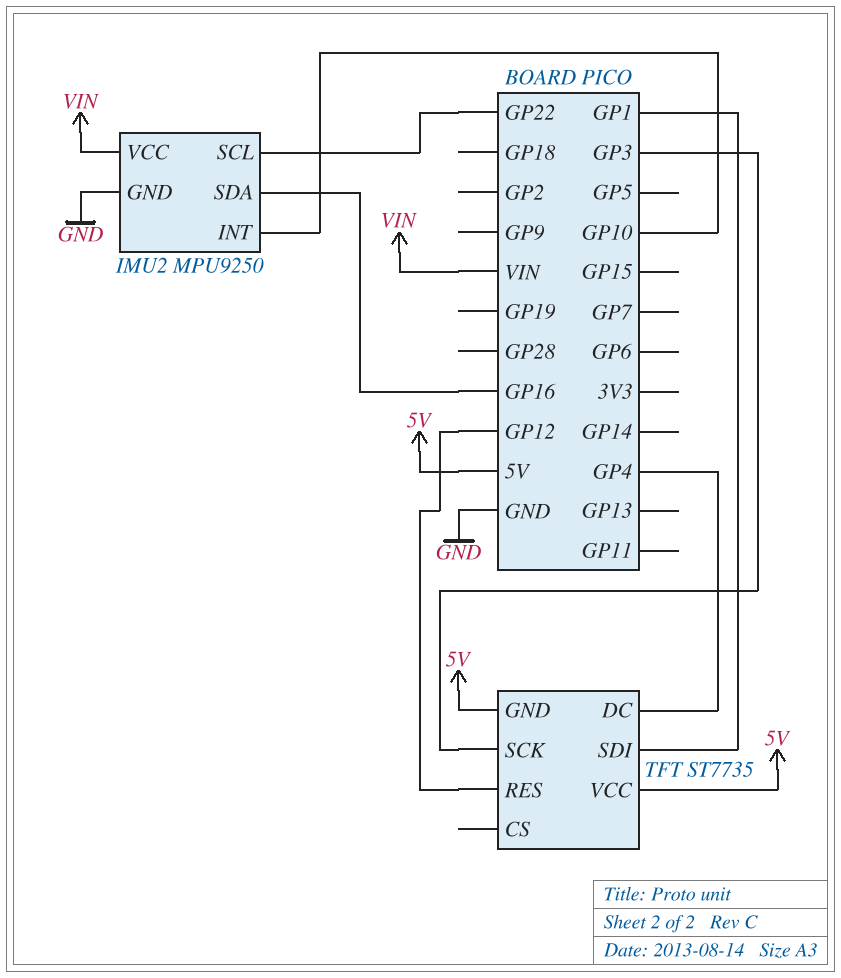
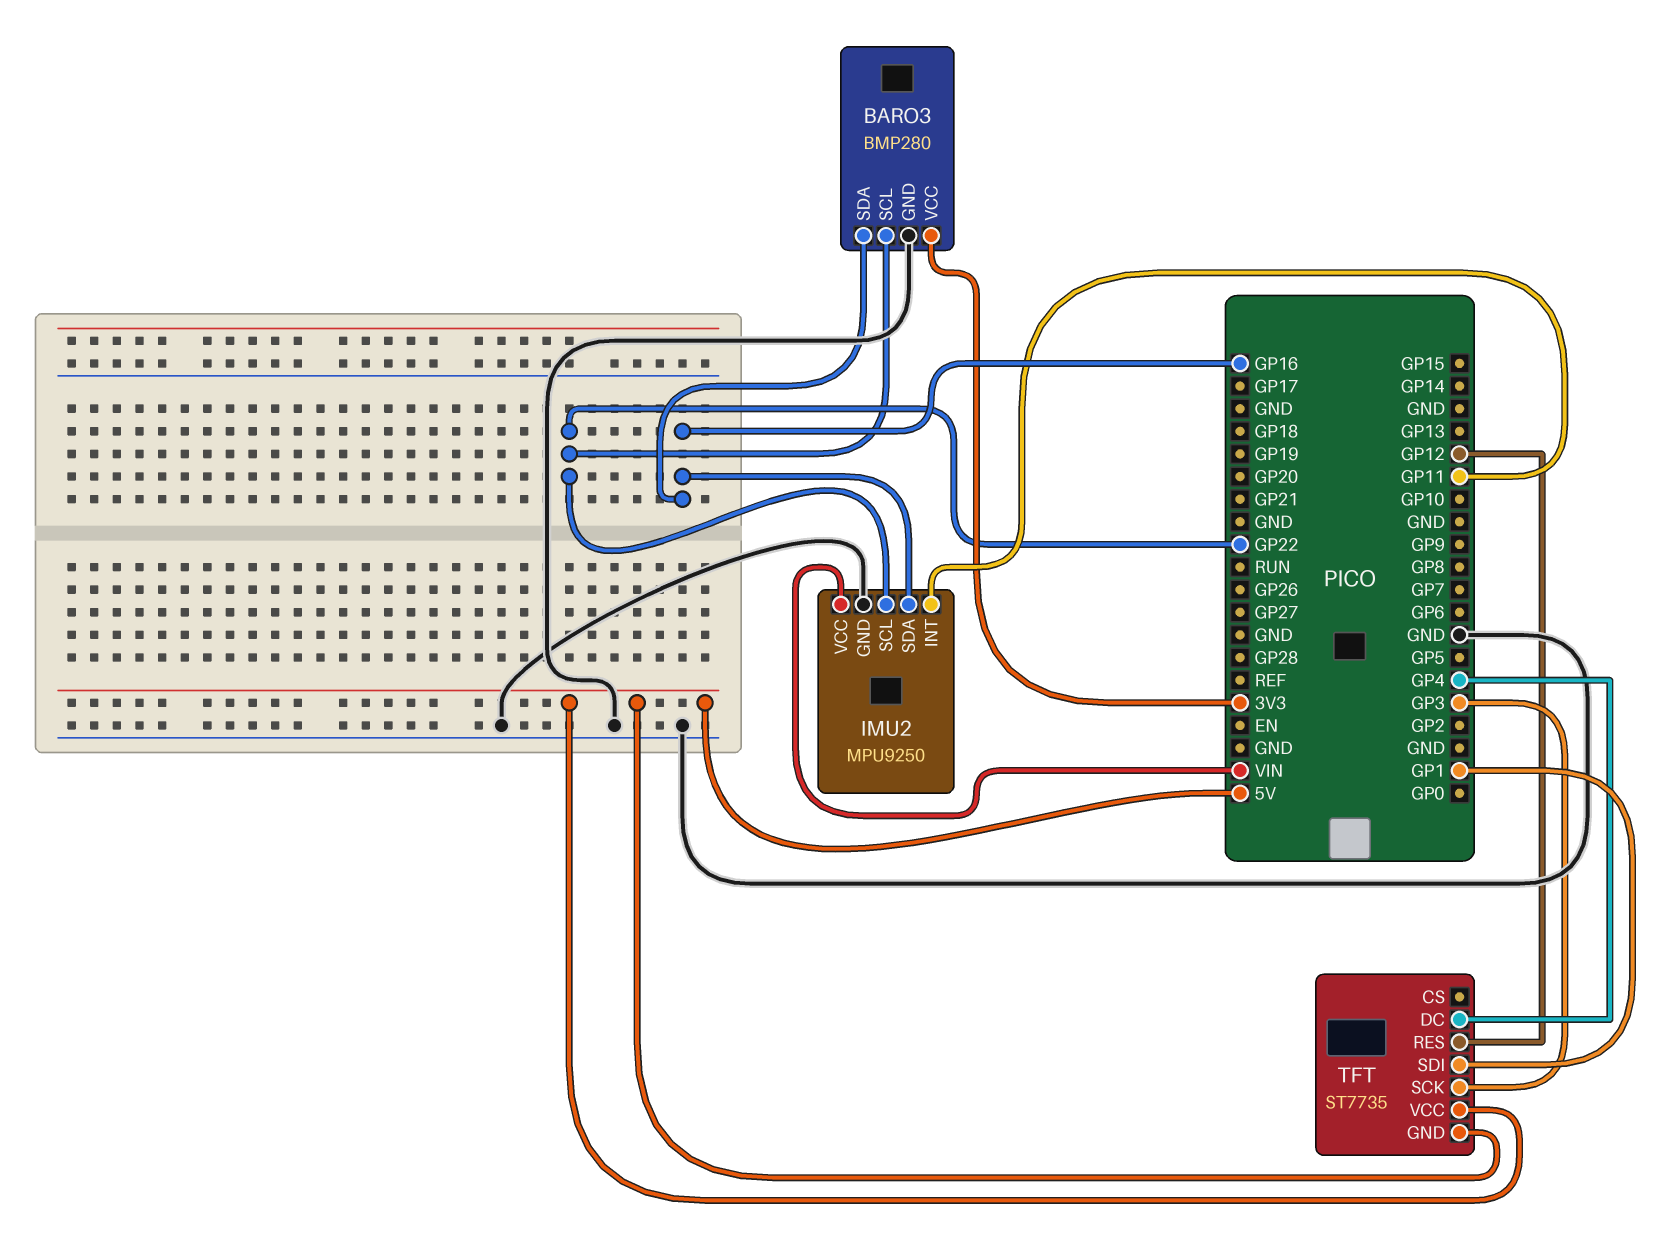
BARO3: none -> BMP280
BARO3 pin GND: none -> GND
BARO3 pin SCL: none -> GP22
BARO3 pin SDA: none -> GP16
BARO3 pin VCC: none -> 3V3
IMU2 pin INT: GP10 -> GP11

